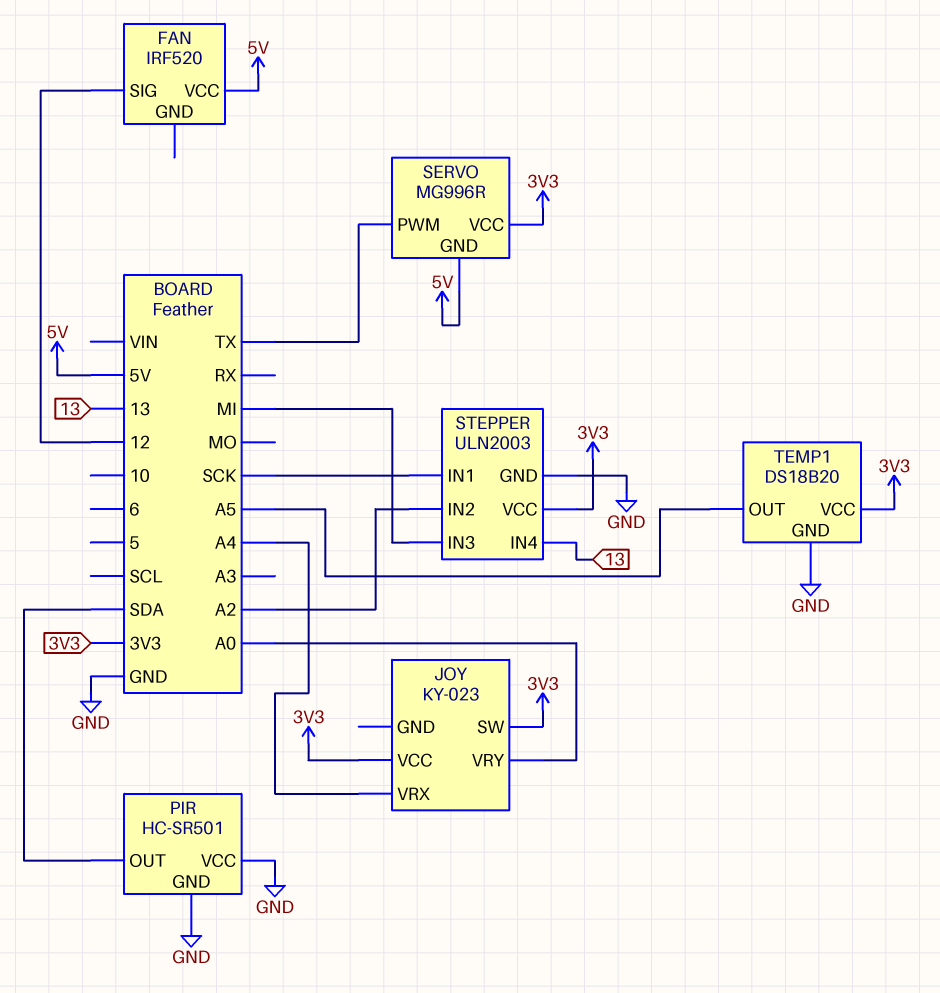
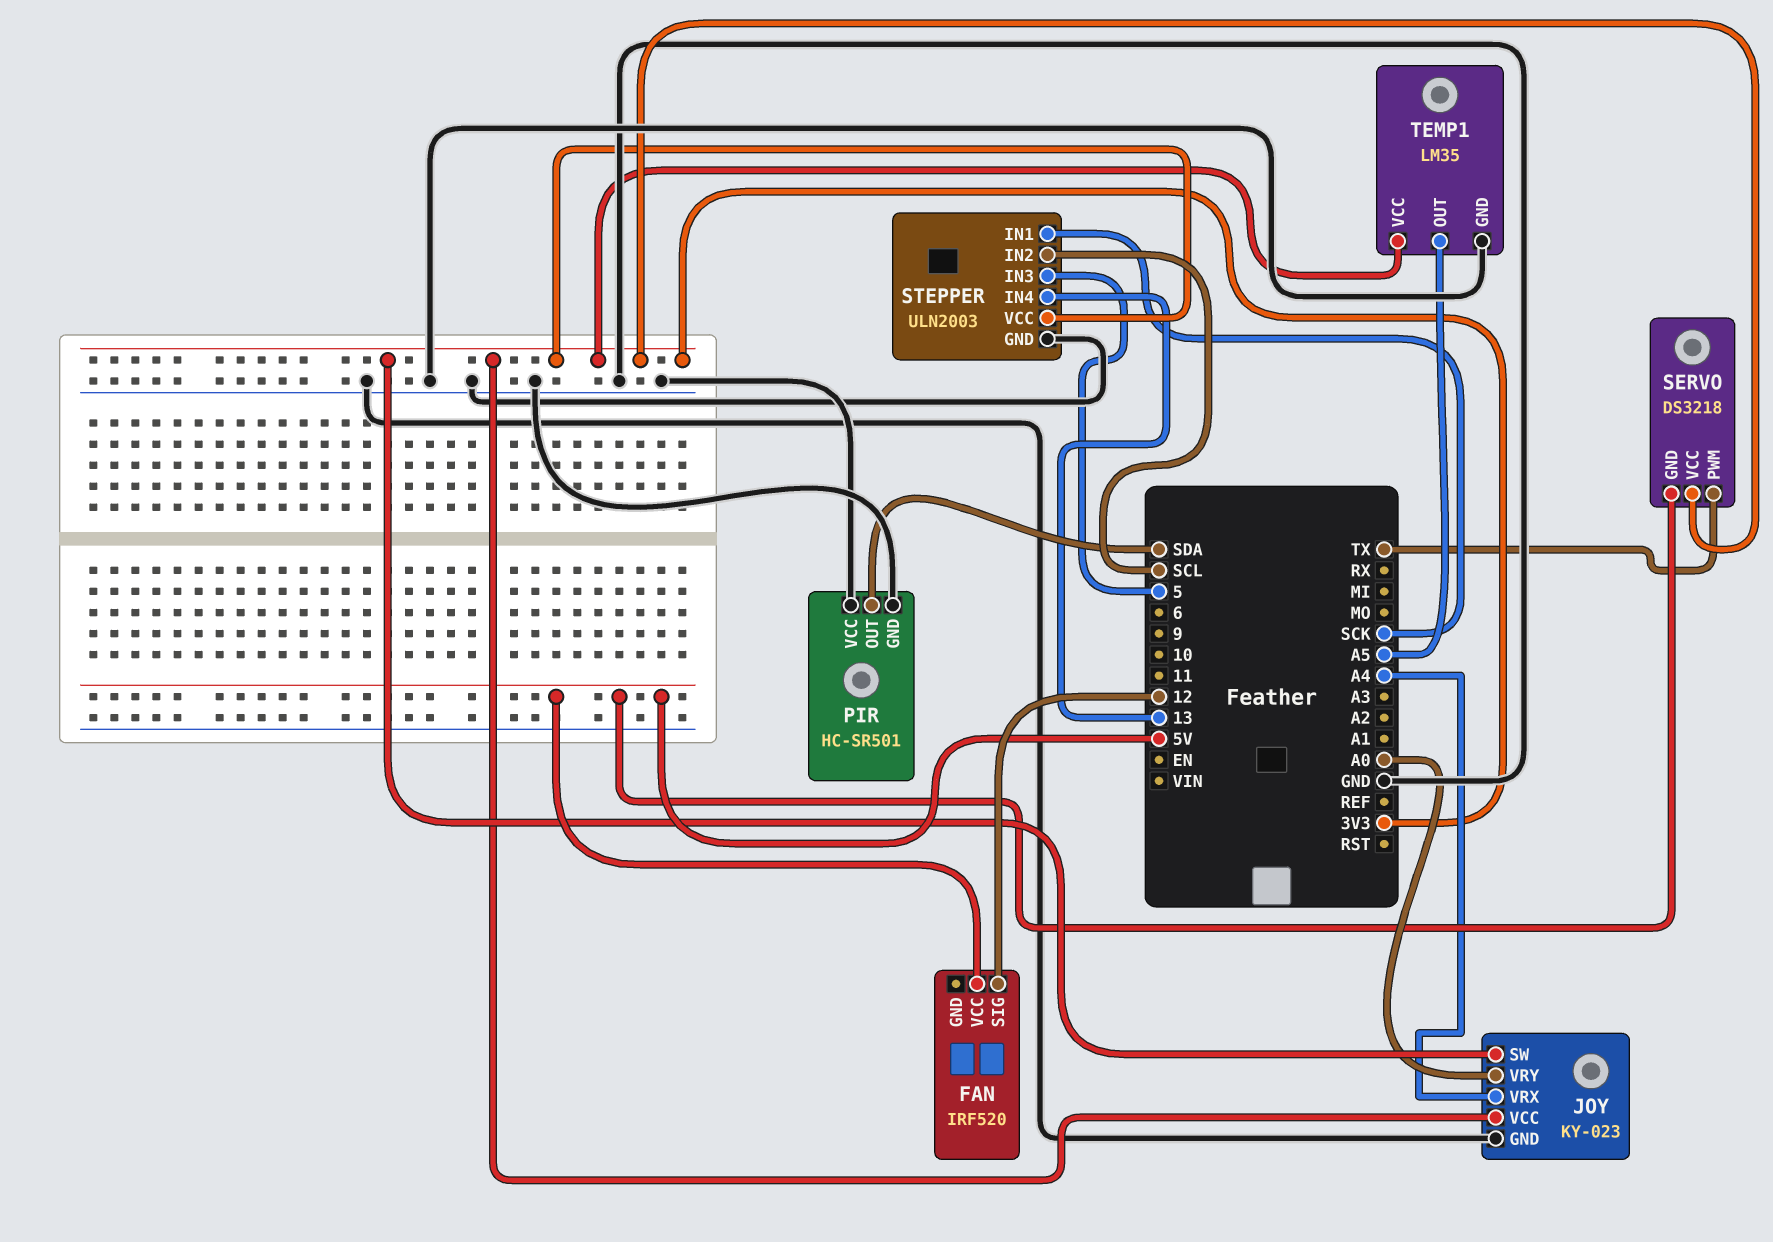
JOY pin GND: none -> GND
SERVO: MG996R -> DS3218
STEPPER pin IN2: A2 -> SCL
STEPPER pin IN3: MI -> 5
TEMP1: DS18B20 -> LM35

